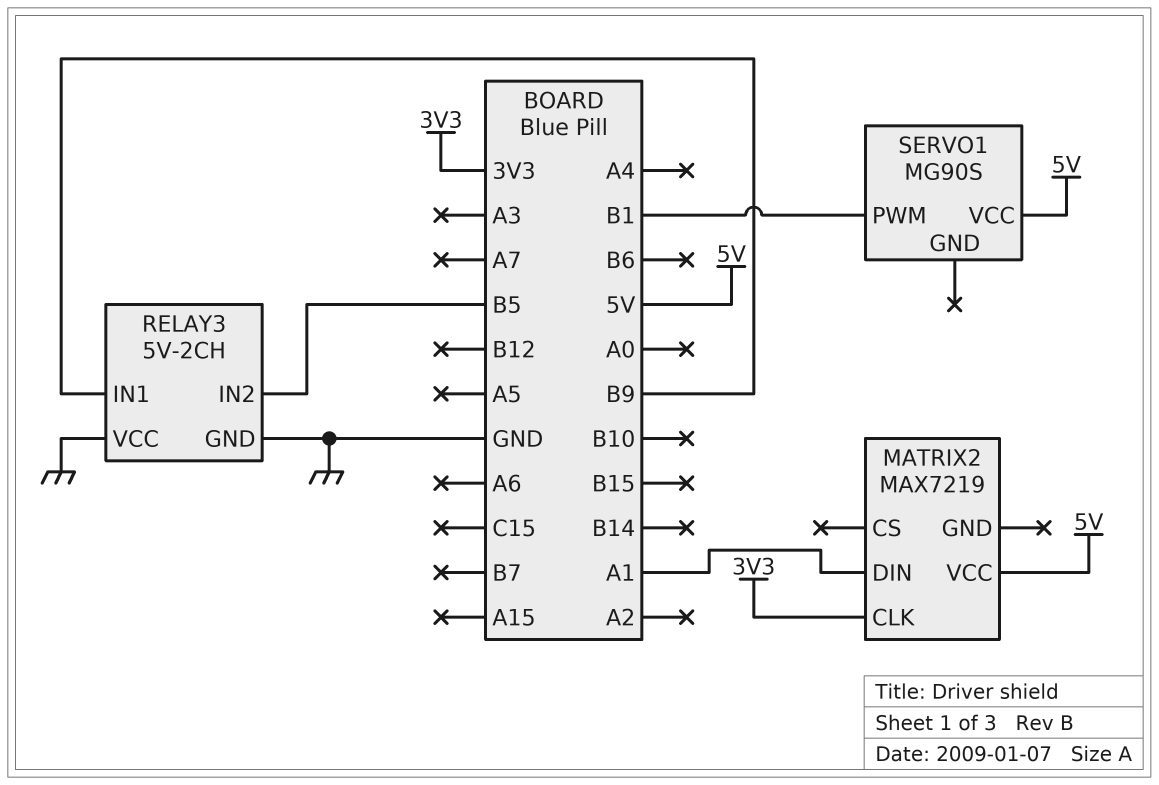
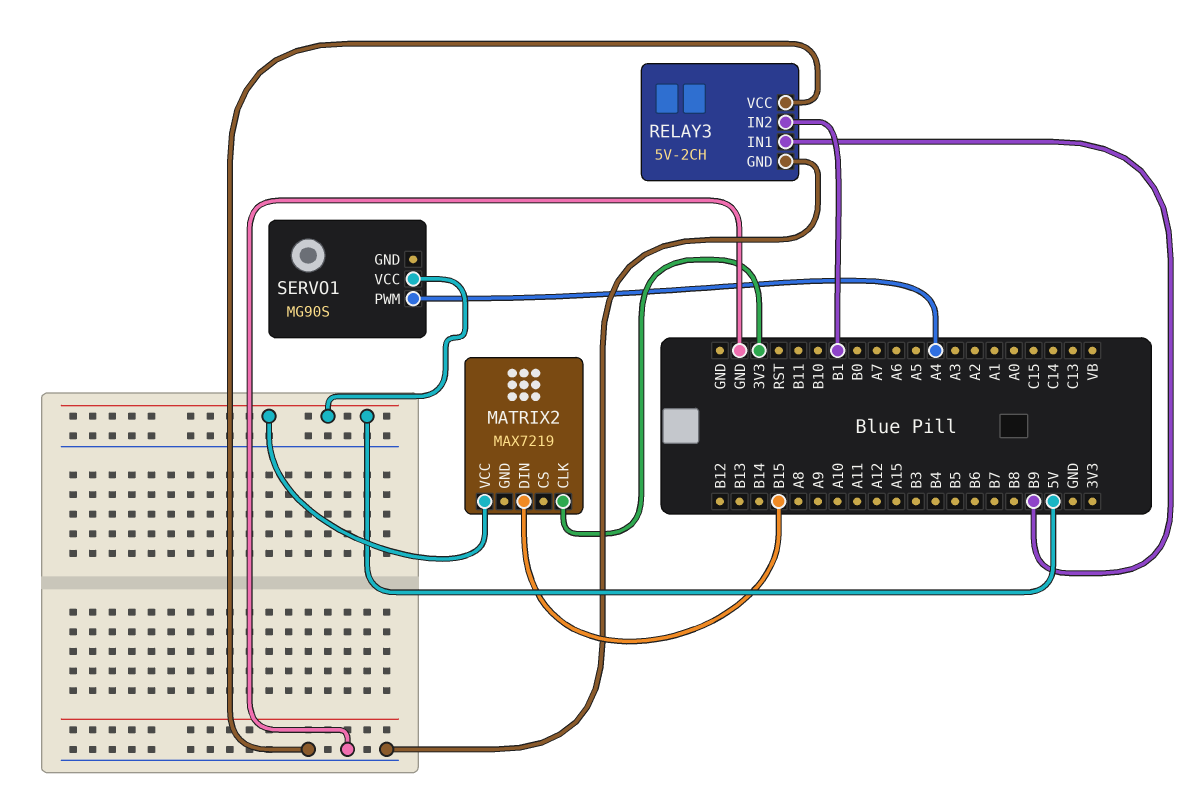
MATRIX2 pin DIN: A1 -> B15
RELAY3 pin IN2: B5 -> B1
SERVO1 pin PWM: B1 -> A4

